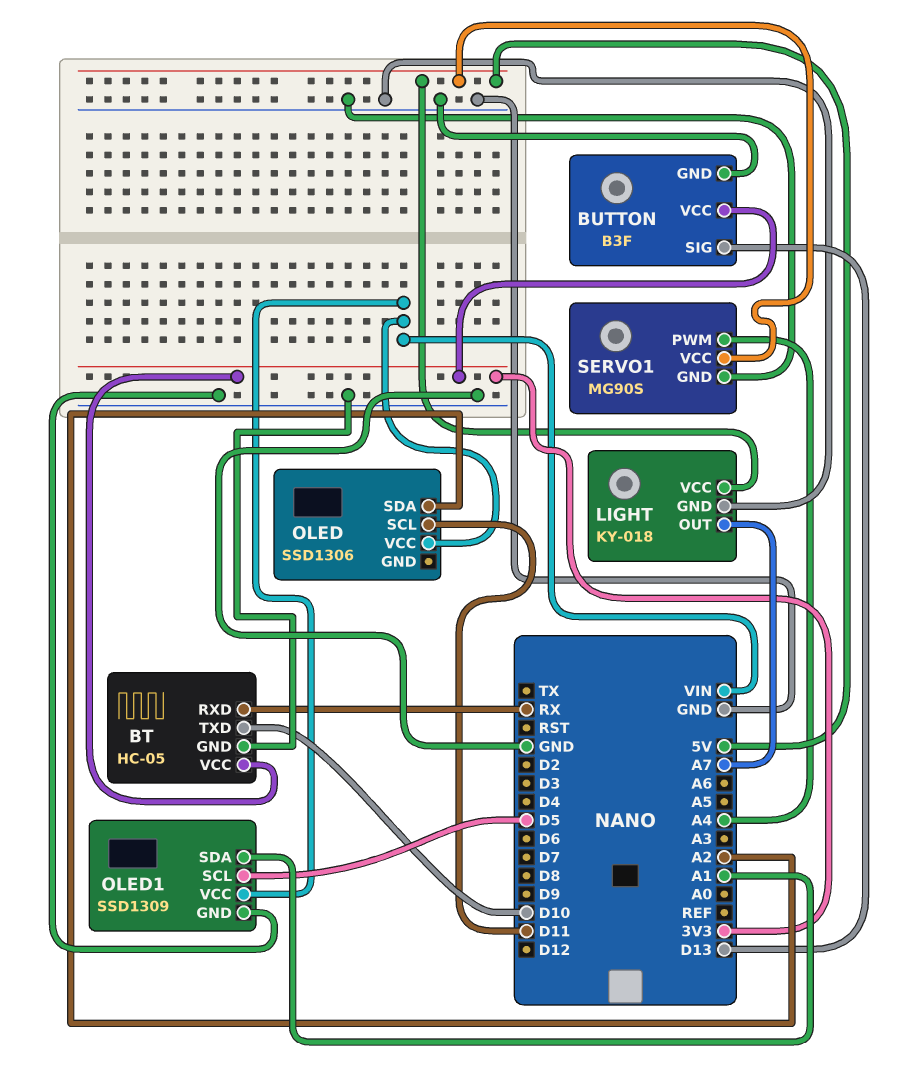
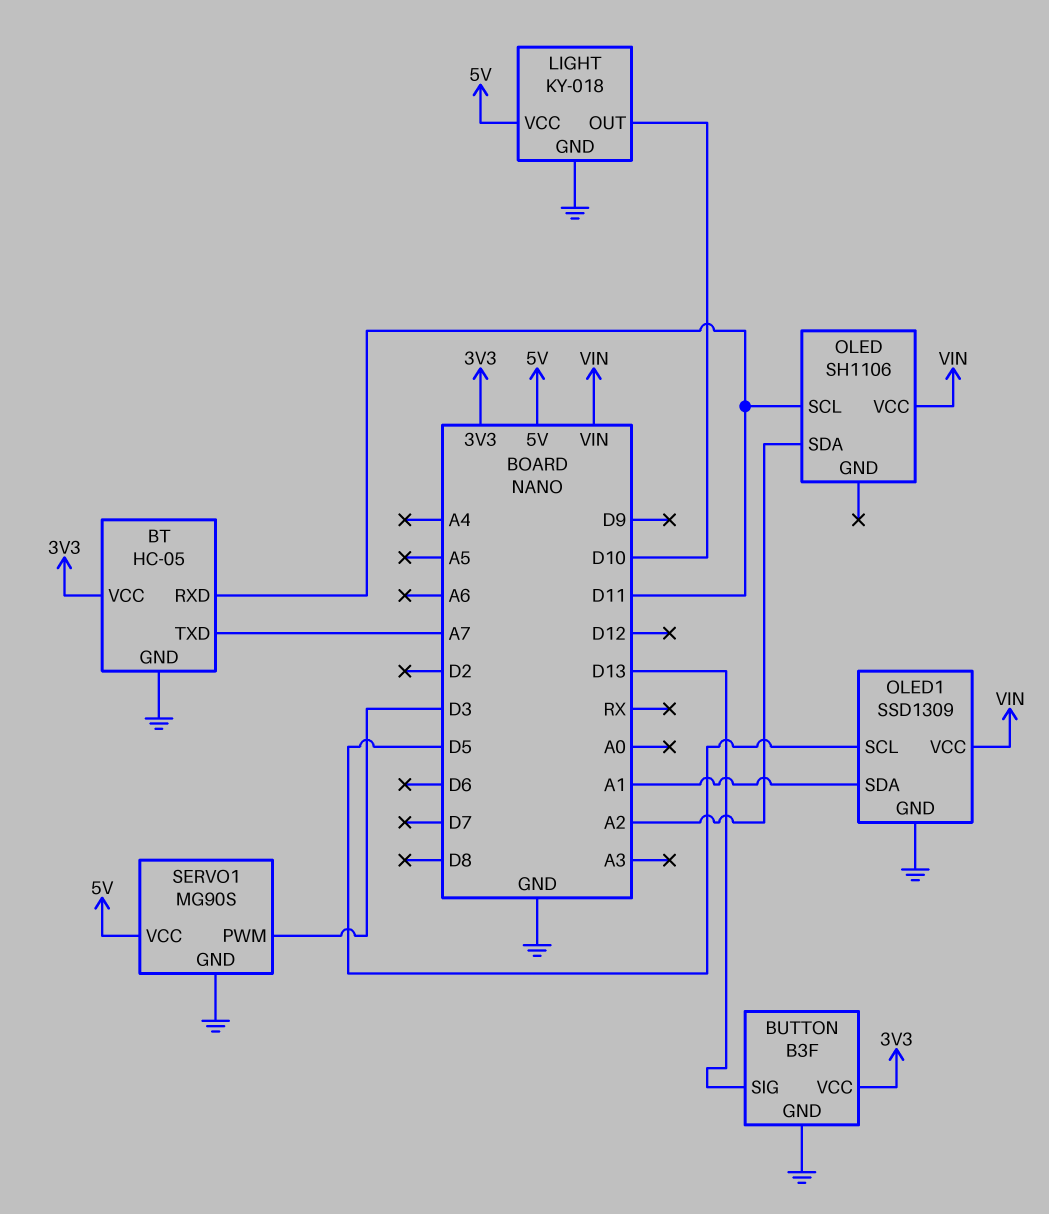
BT pin RXD: RX -> D11
BT pin TXD: D10 -> A7
LIGHT pin OUT: A7 -> D10
OLED: SSD1306 -> SH1106
SERVO1 pin PWM: A4 -> D3

